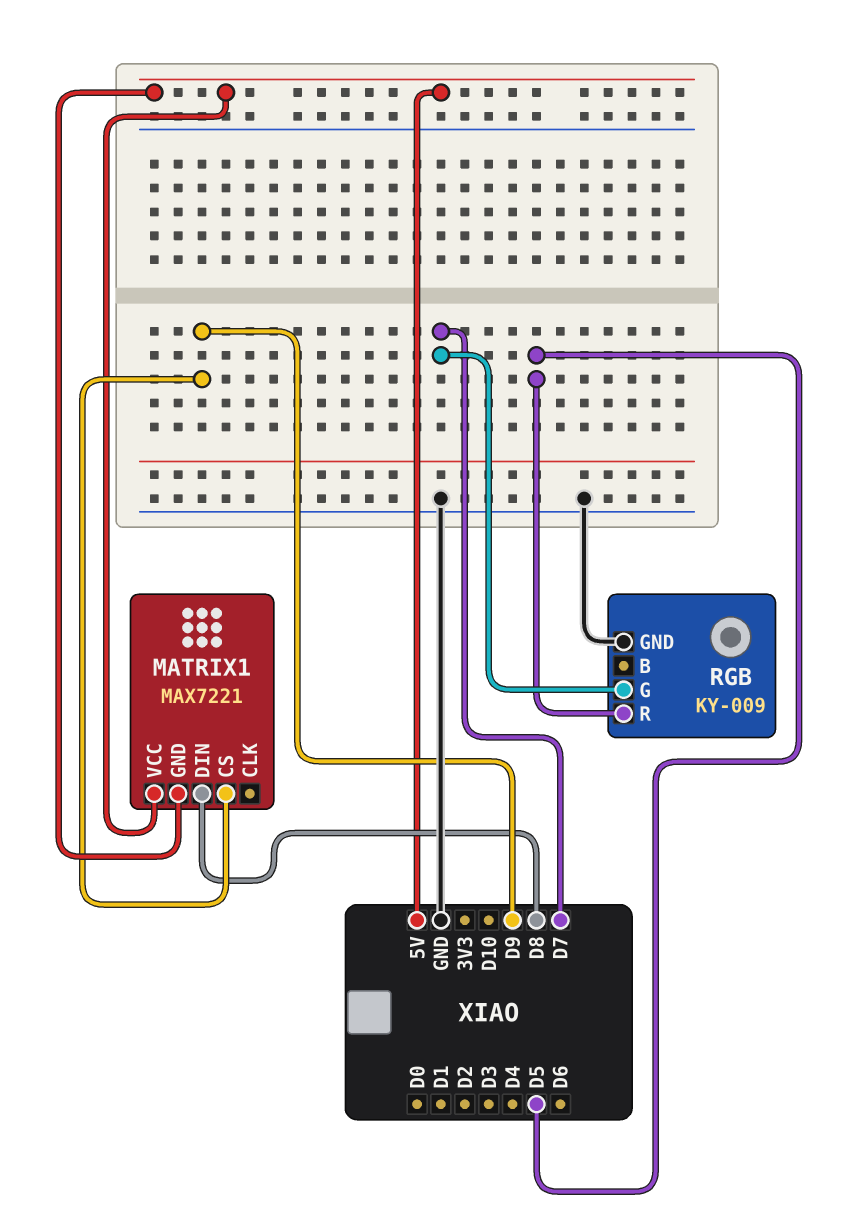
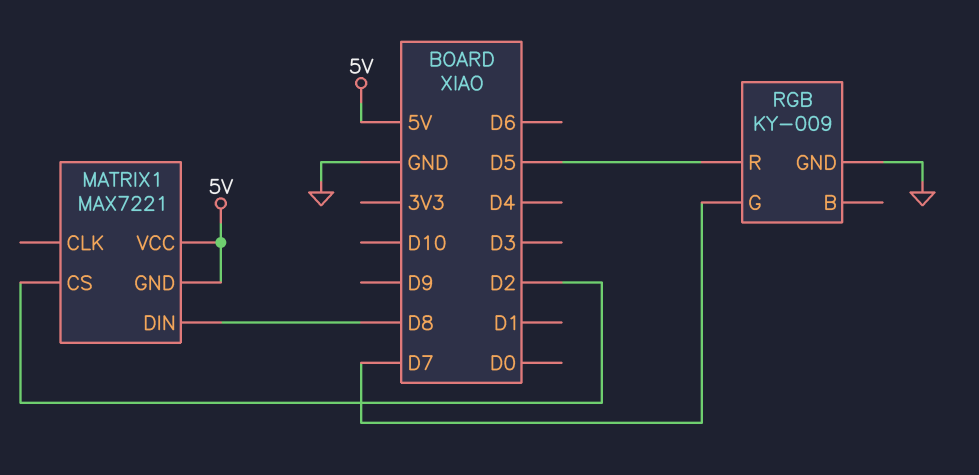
MATRIX1 pin CS: D9 -> D2

